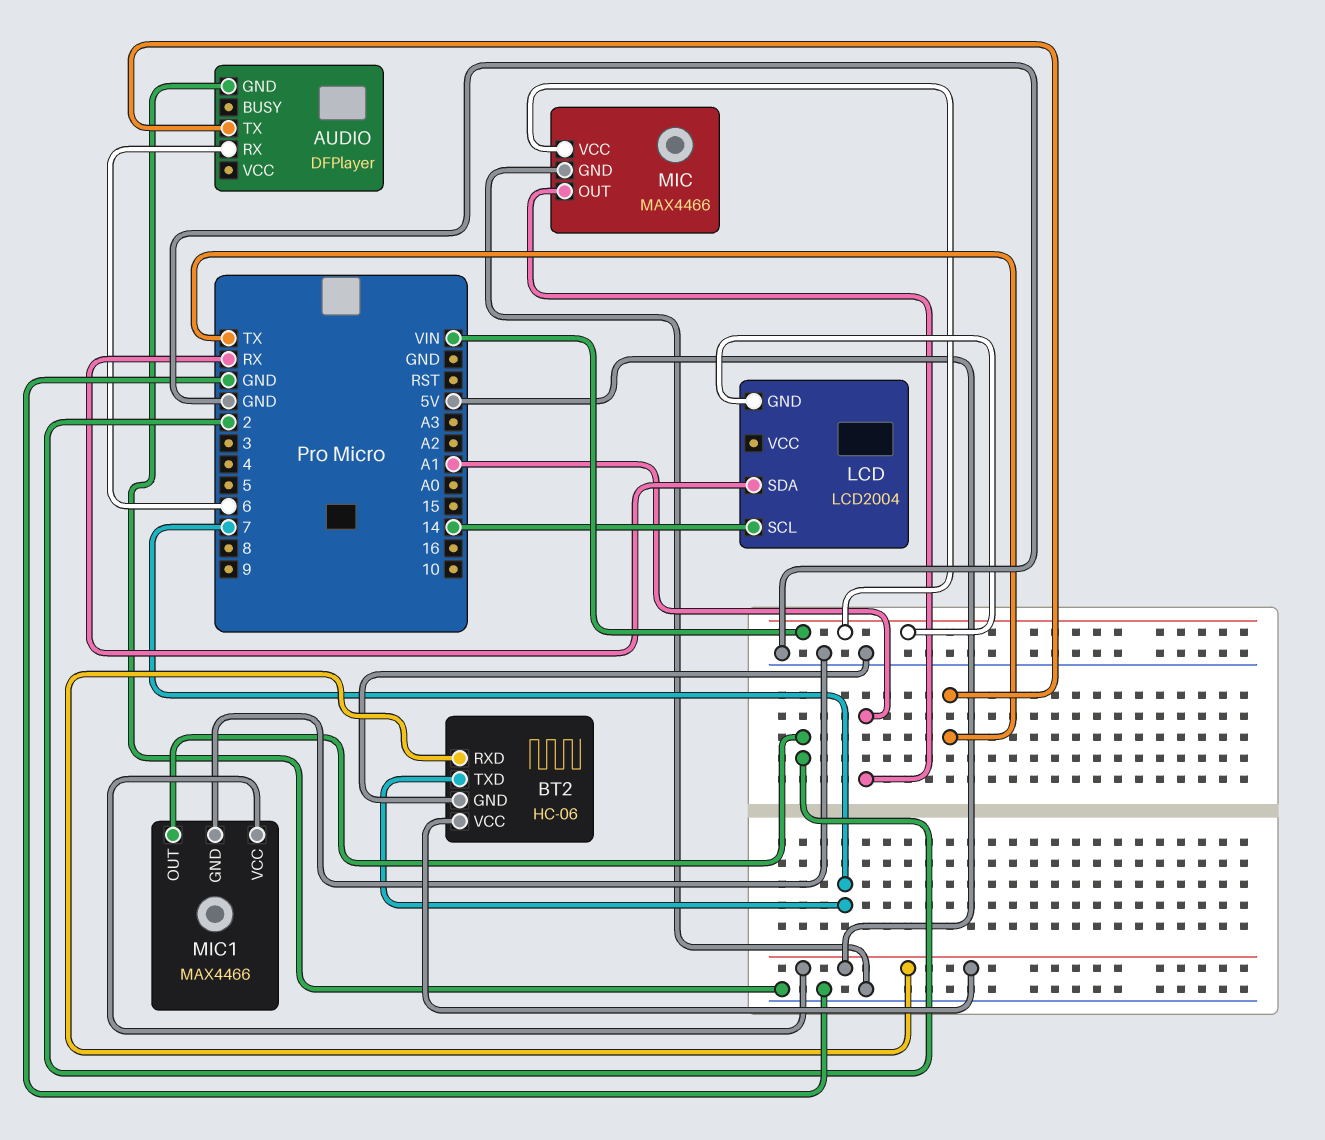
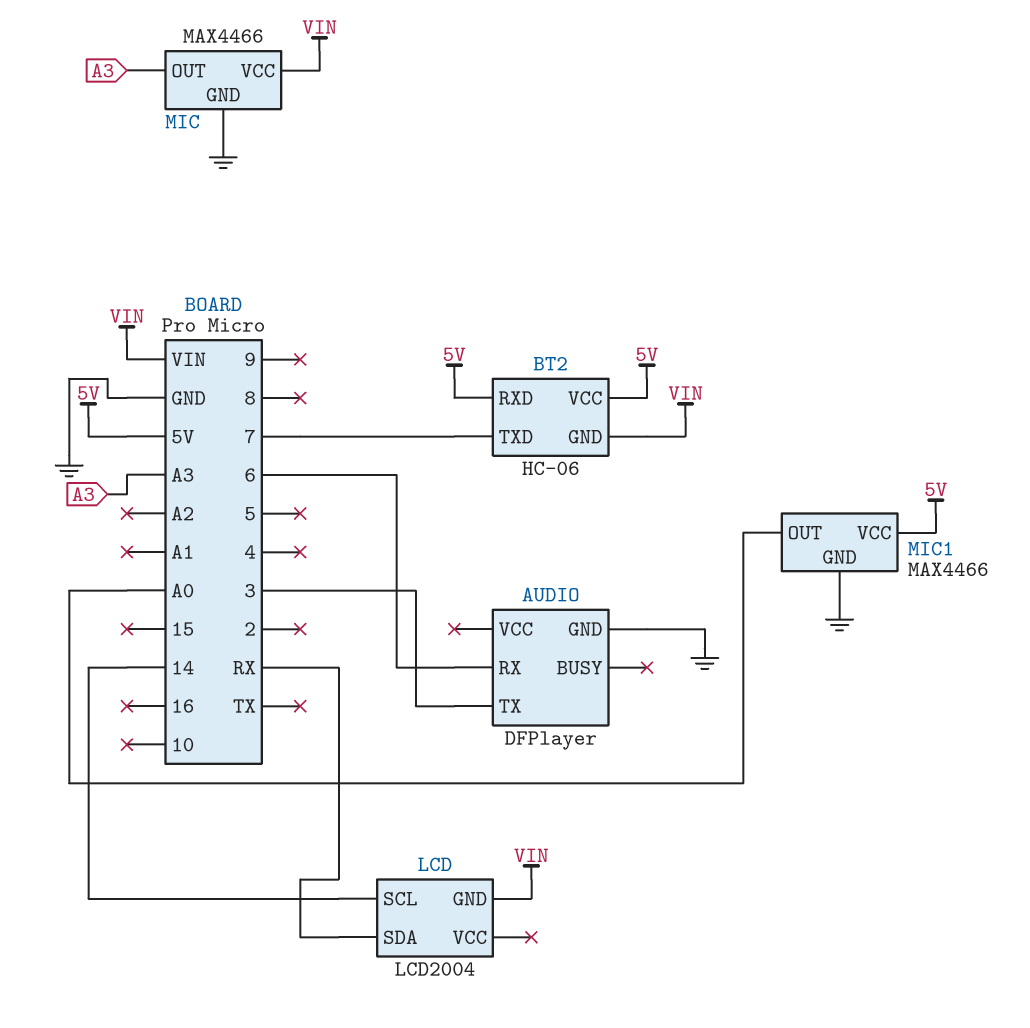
AUDIO pin TX: TX -> 3
BT2 pin GND: GND -> VIN
MIC pin OUT: A1 -> A3
MIC1 pin OUT: 2 -> A0

